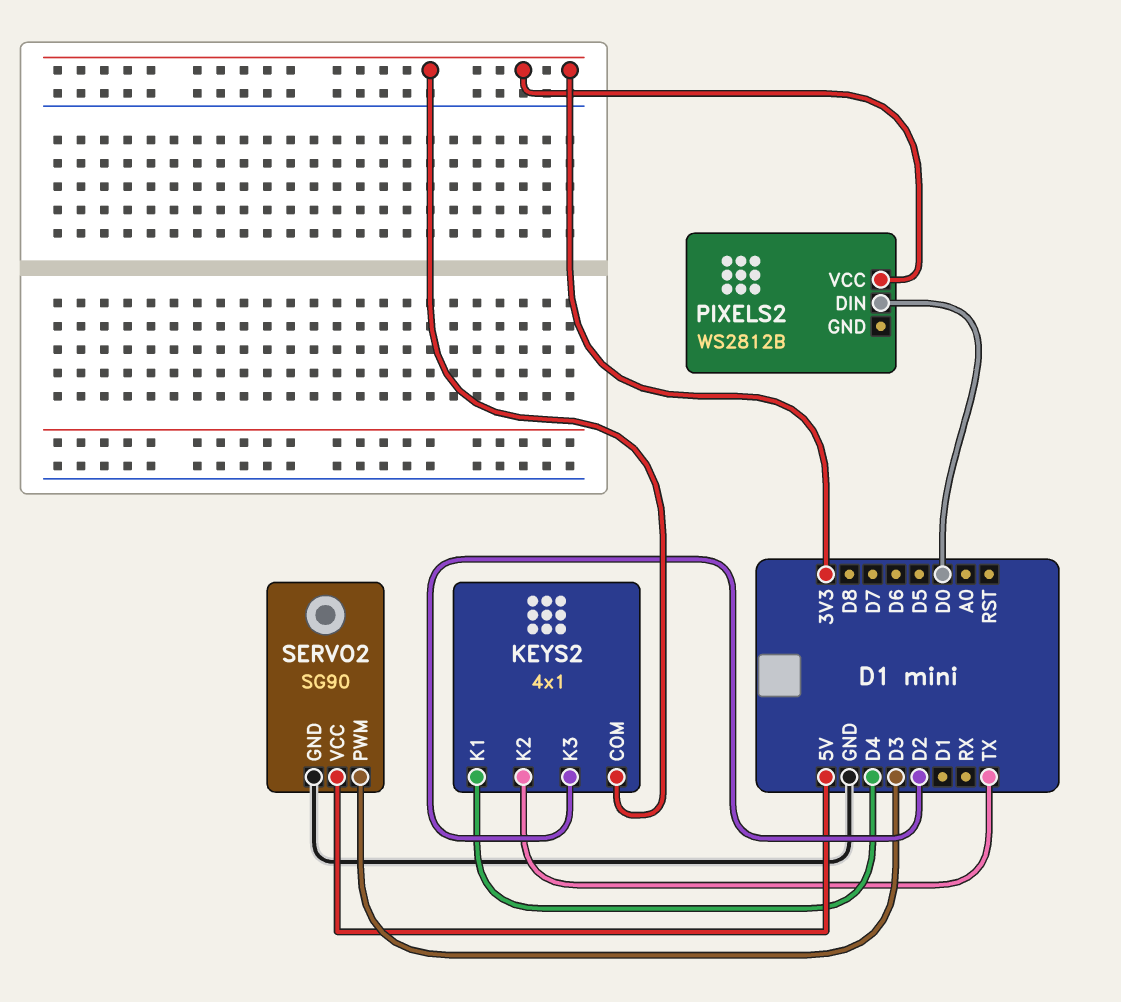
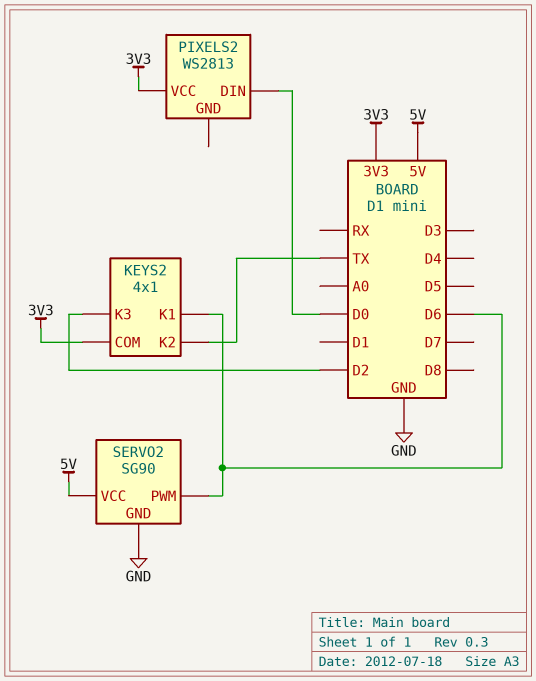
KEYS2 pin K1: D4 -> D6
PIXELS2: WS2812B -> WS2813
SERVO2 pin PWM: D3 -> D6

